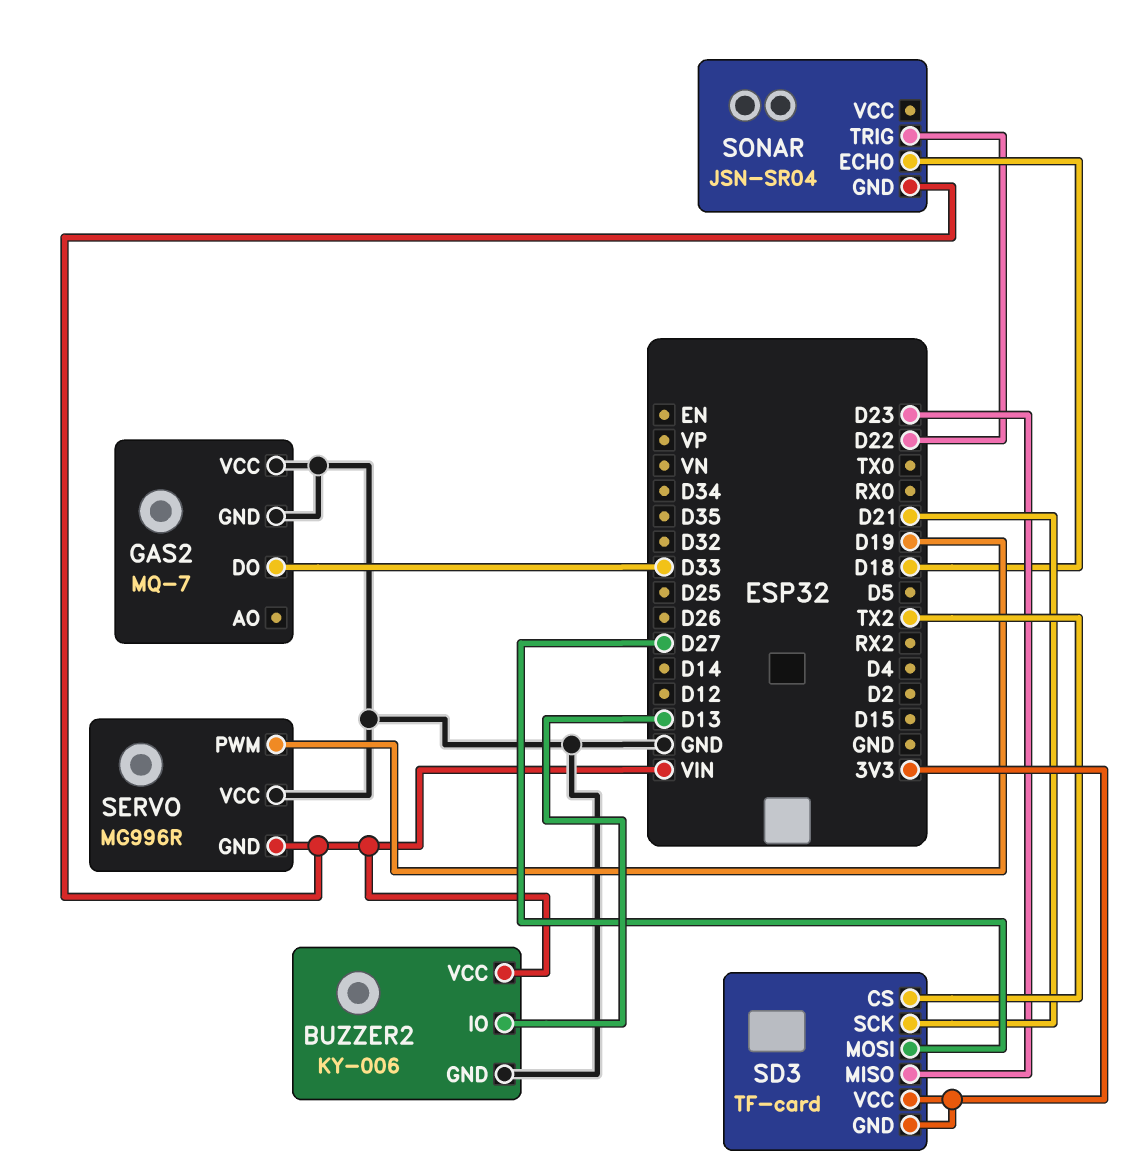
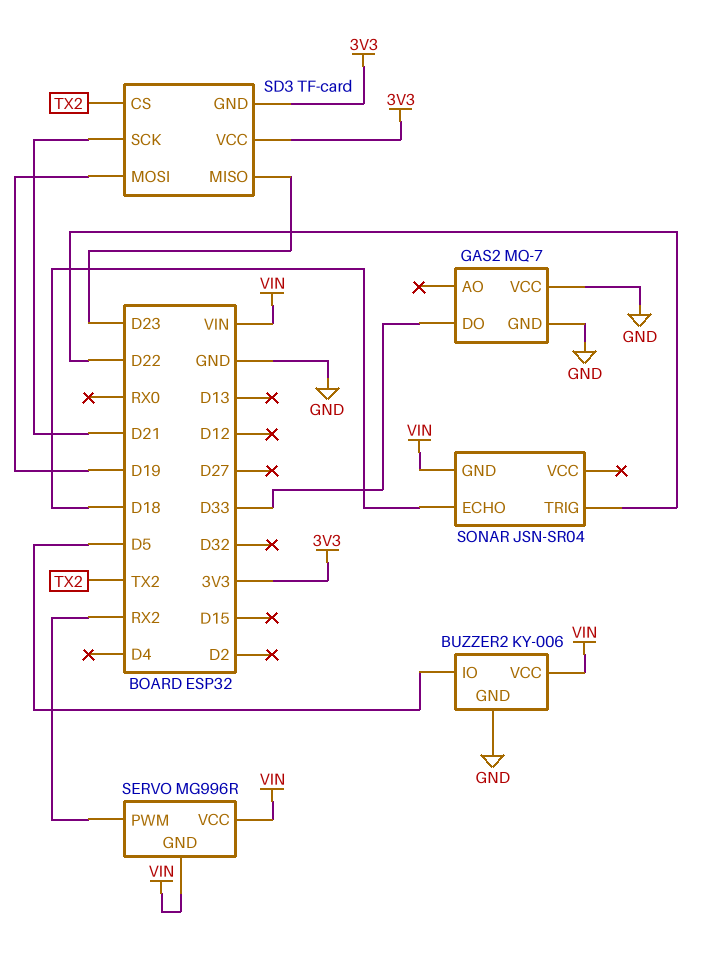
BUZZER2 pin IO: D13 -> D5
SD3 pin MOSI: D27 -> D19
SERVO pin PWM: D19 -> RX2
SERVO pin VCC: GND -> VIN

